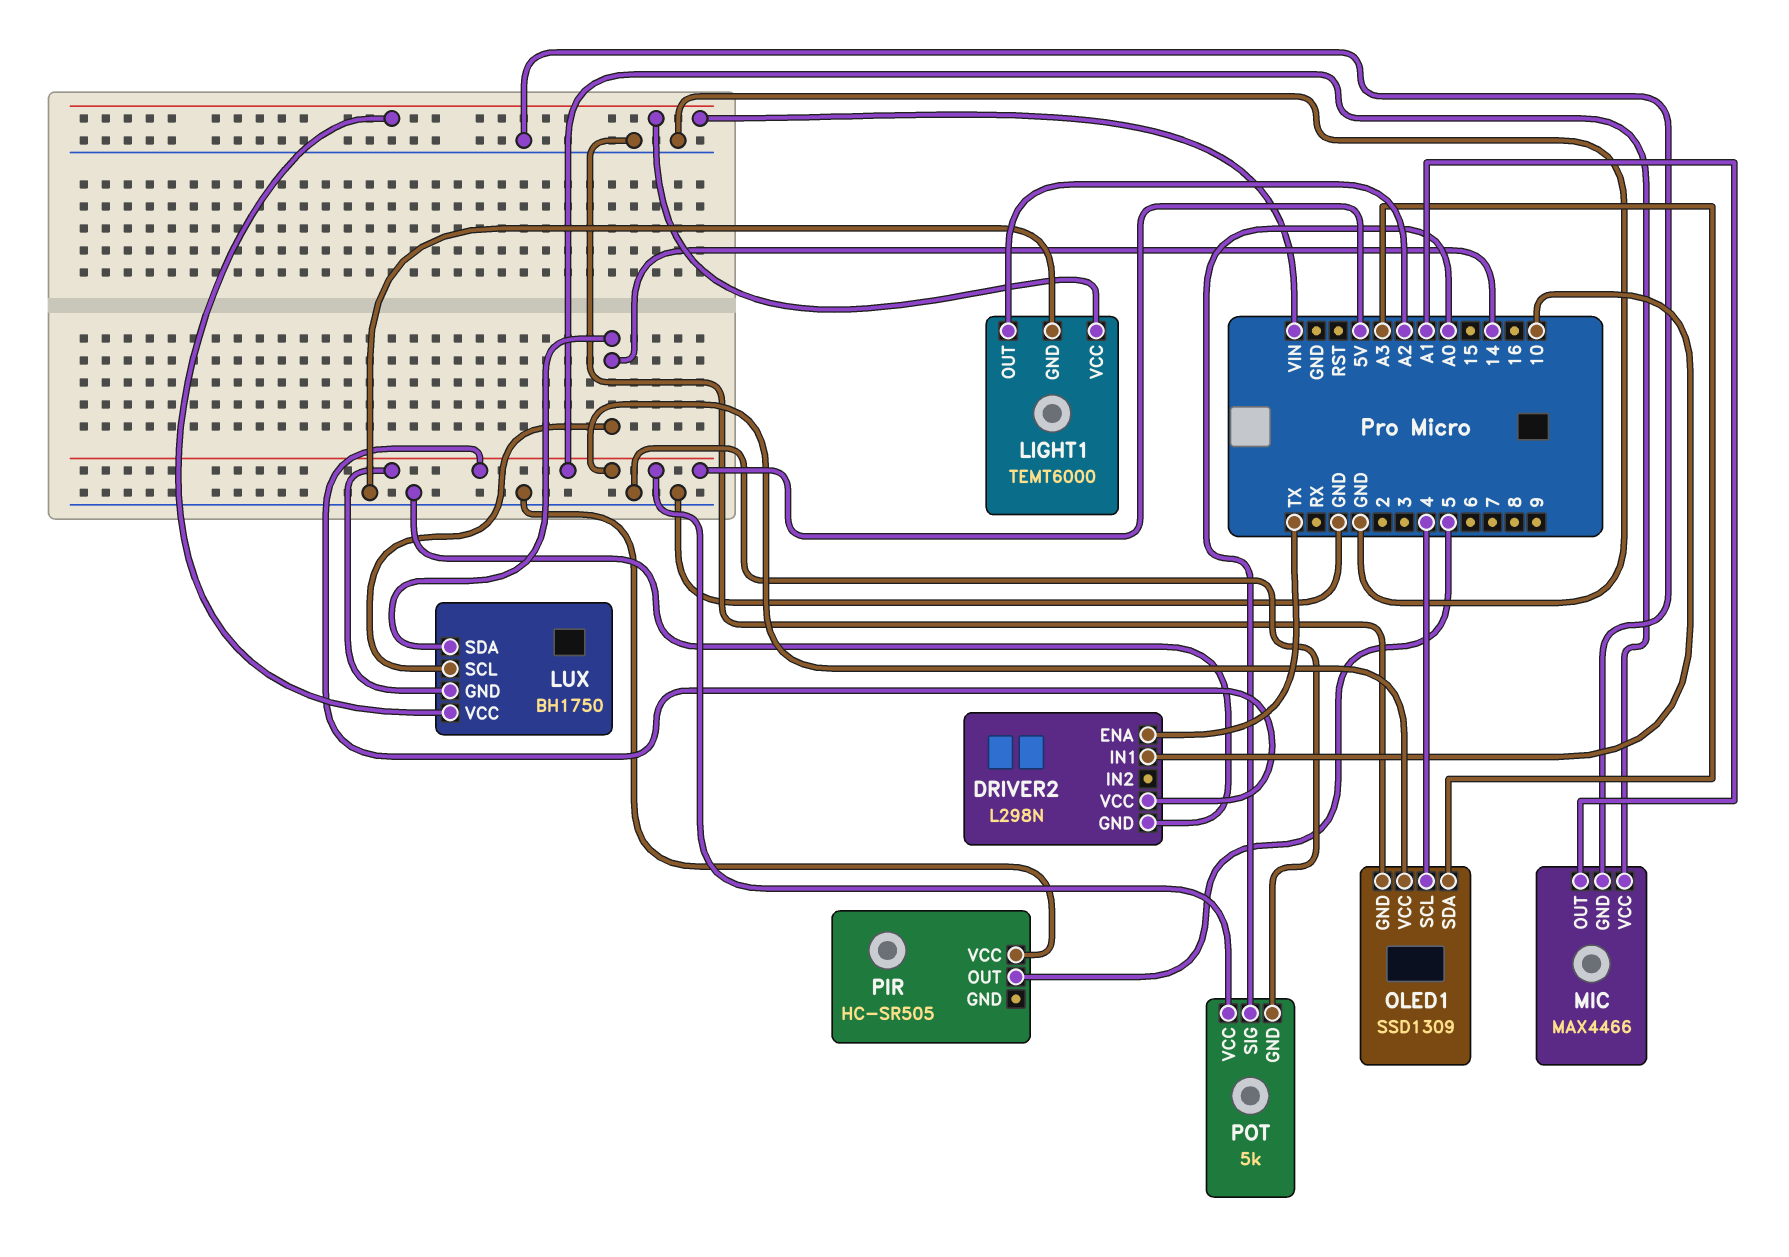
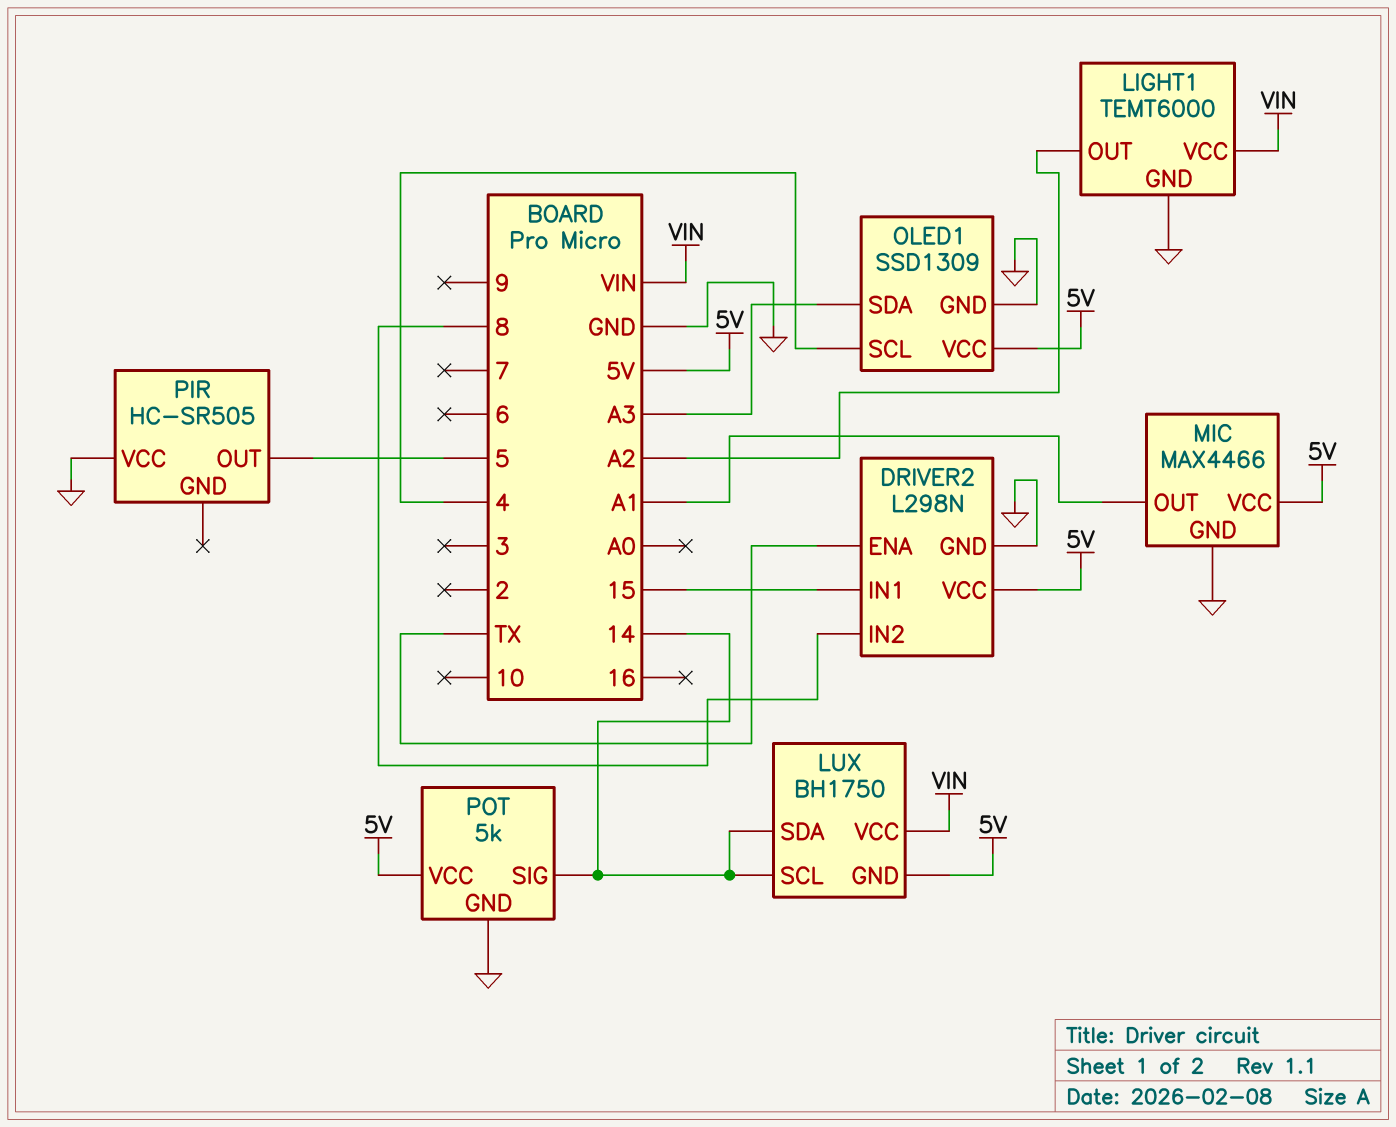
DRIVER2 pin IN1: 10 -> 15
DRIVER2 pin IN2: none -> 8
POT pin SIG: A0 -> 14

